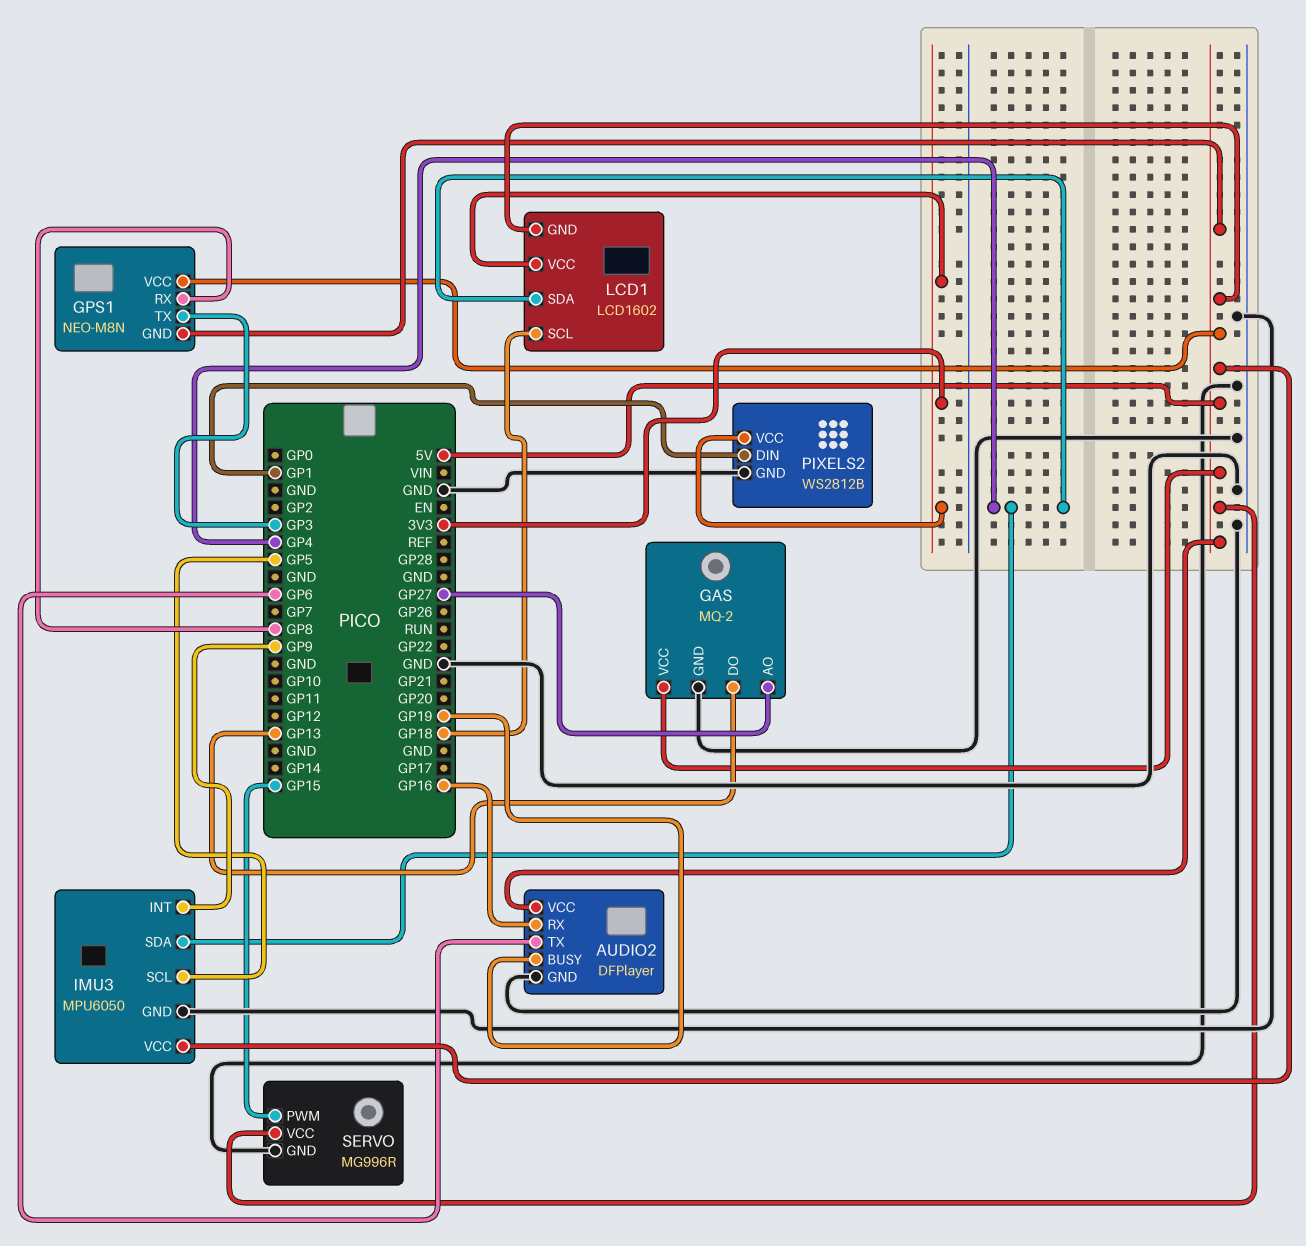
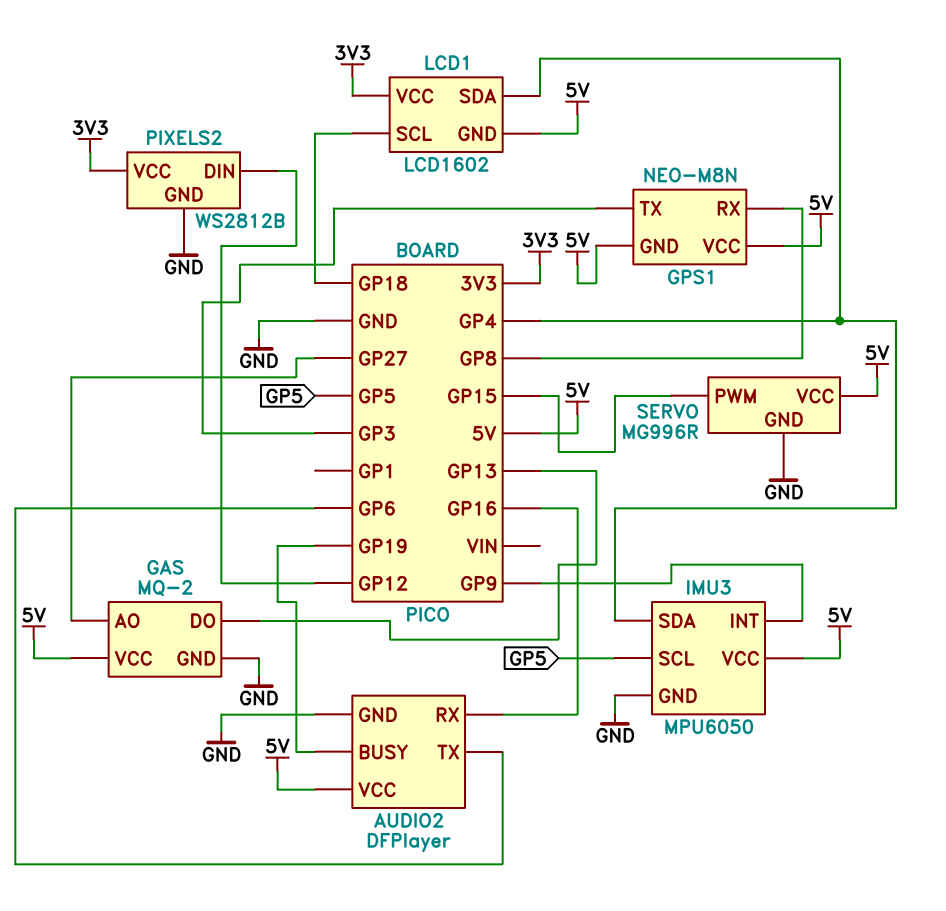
PIXELS2 pin DIN: GP1 -> GP12

